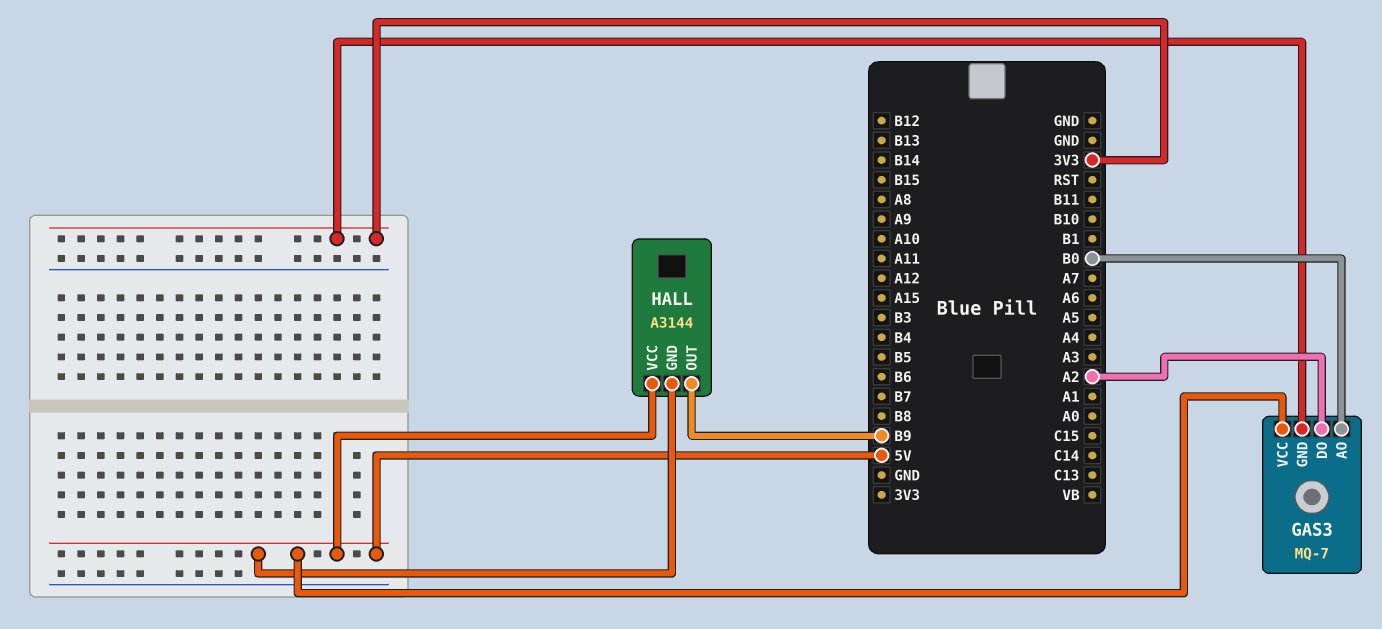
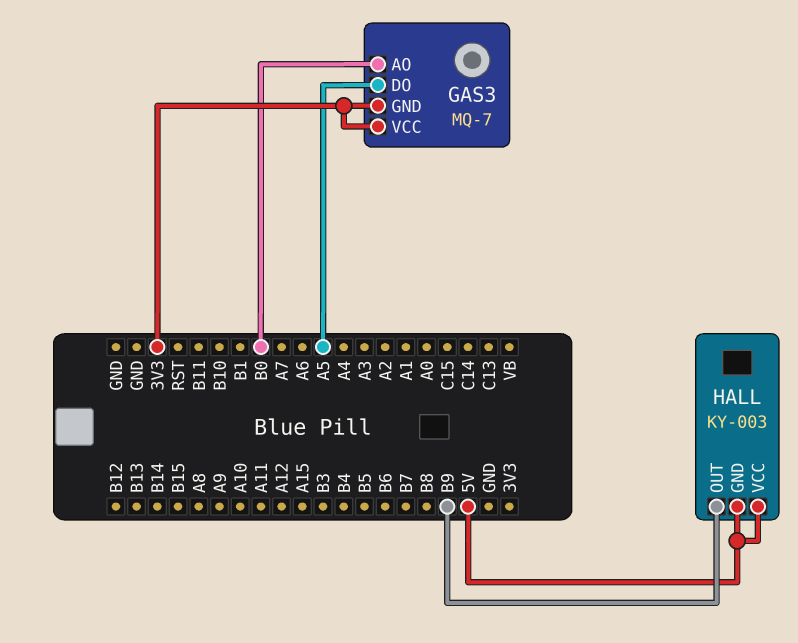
GAS3 pin DO: A2 -> A5
GAS3 pin VCC: 5V -> 3V3
HALL: A3144 -> KY-003

